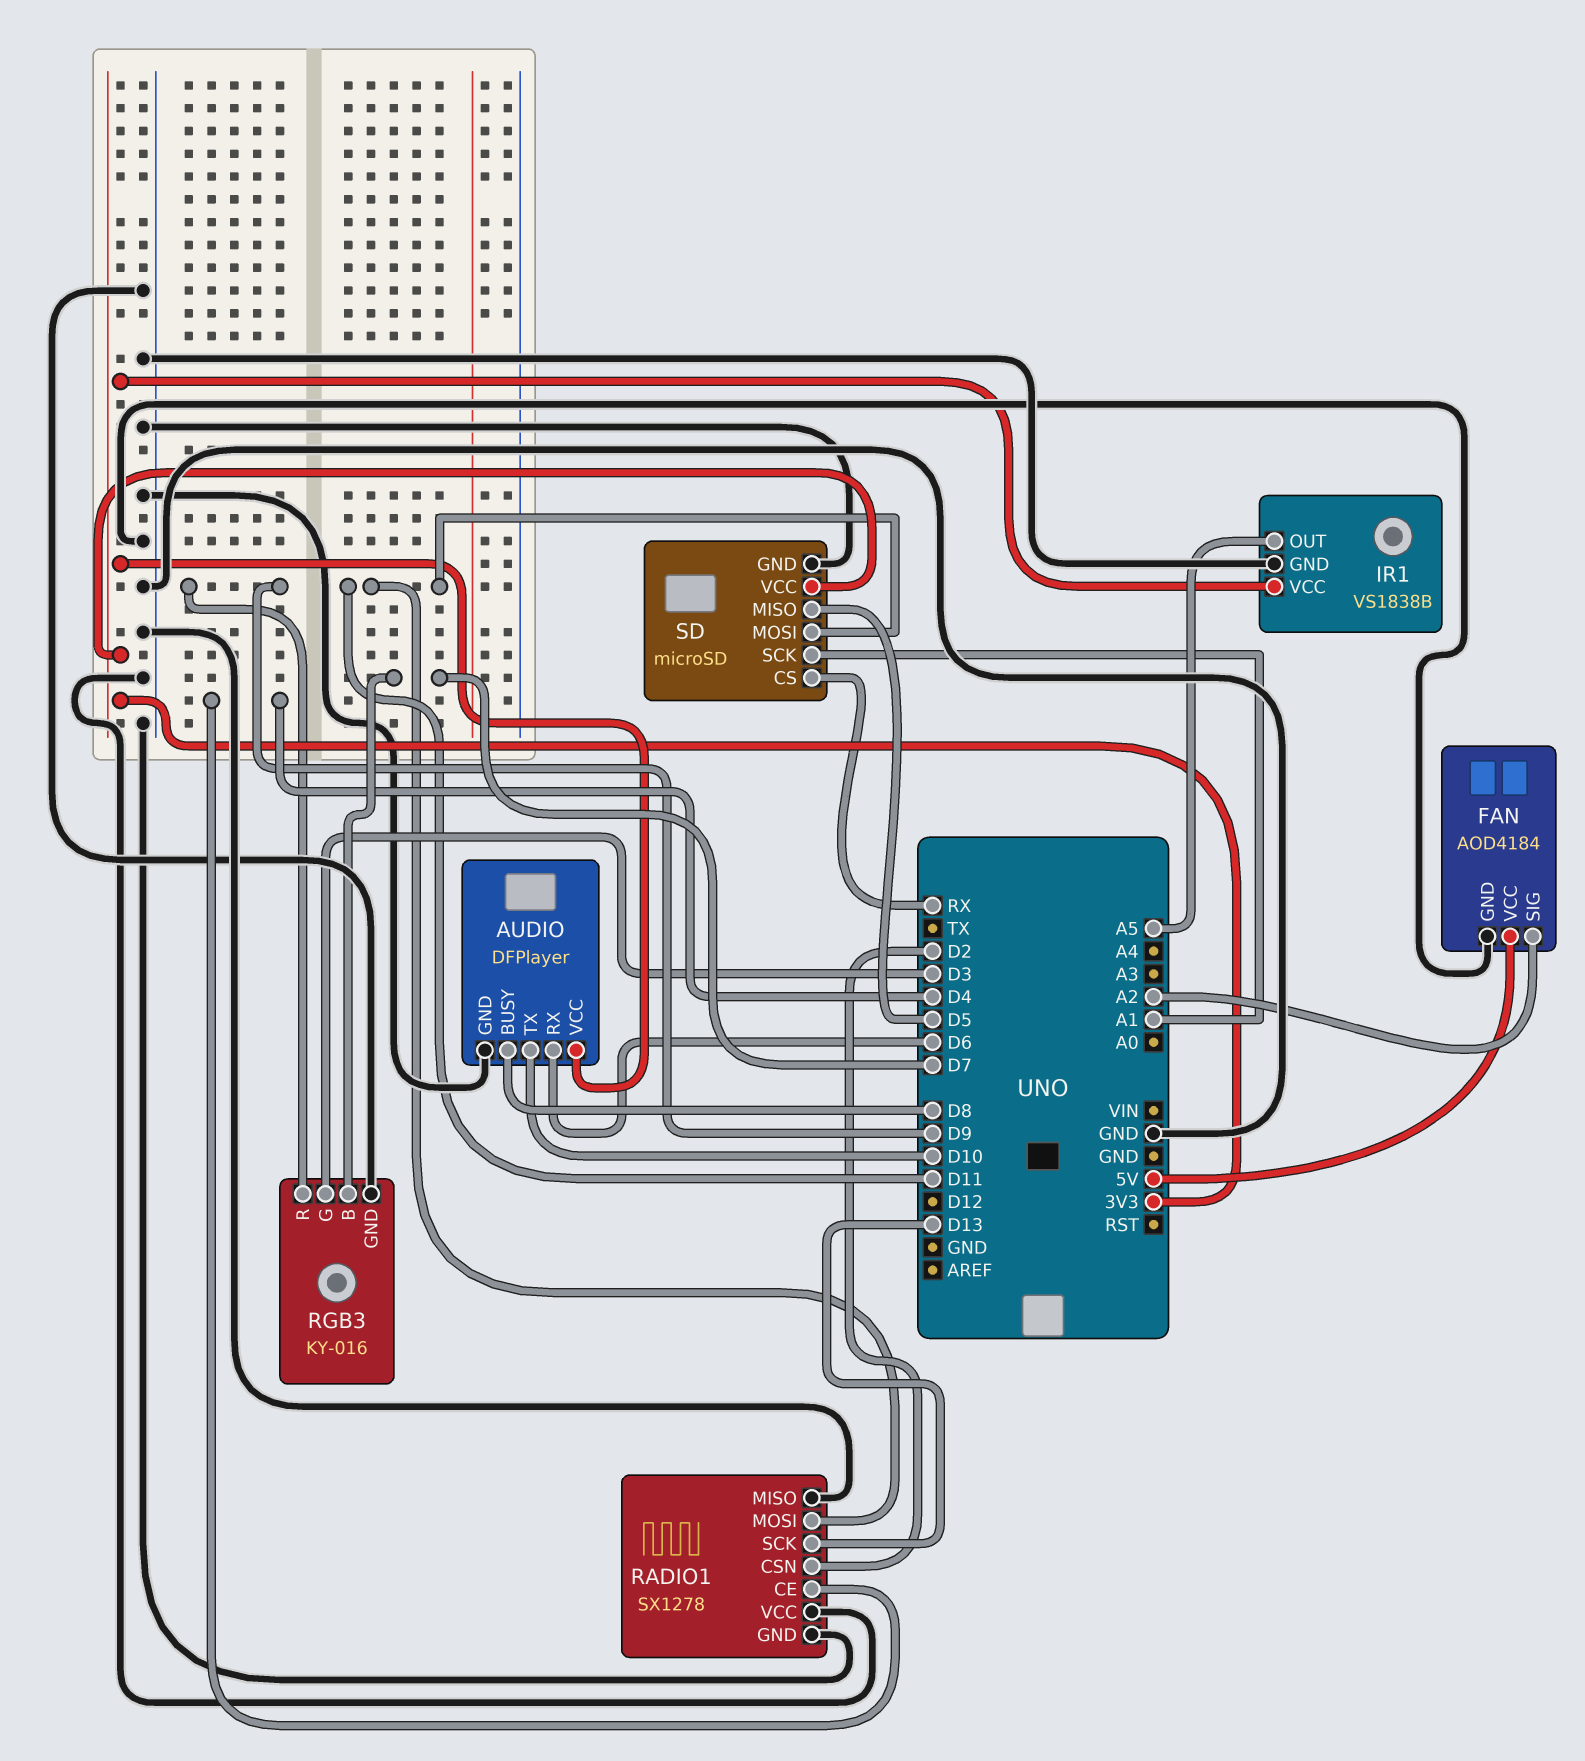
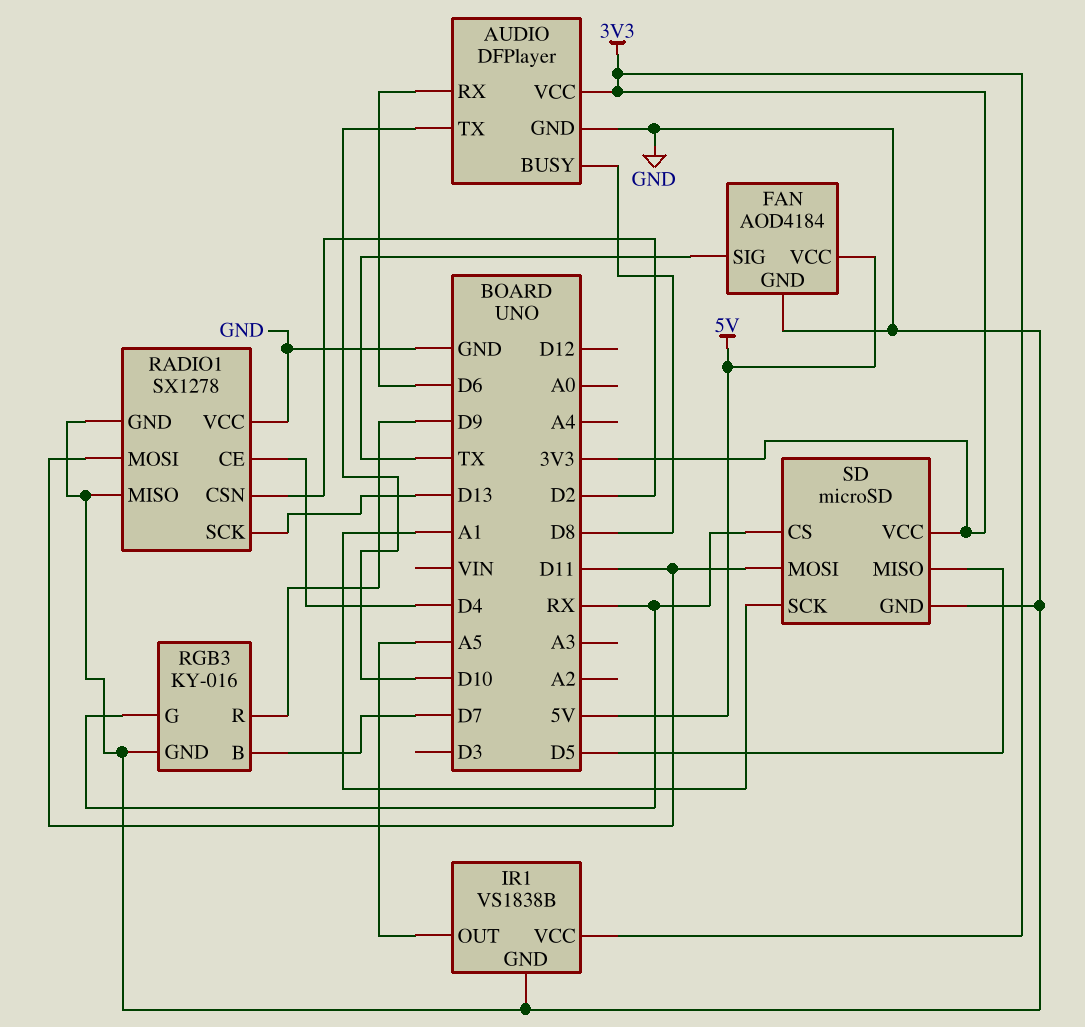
FAN pin SIG: A2 -> TX
RGB3 pin G: D3 -> RX

